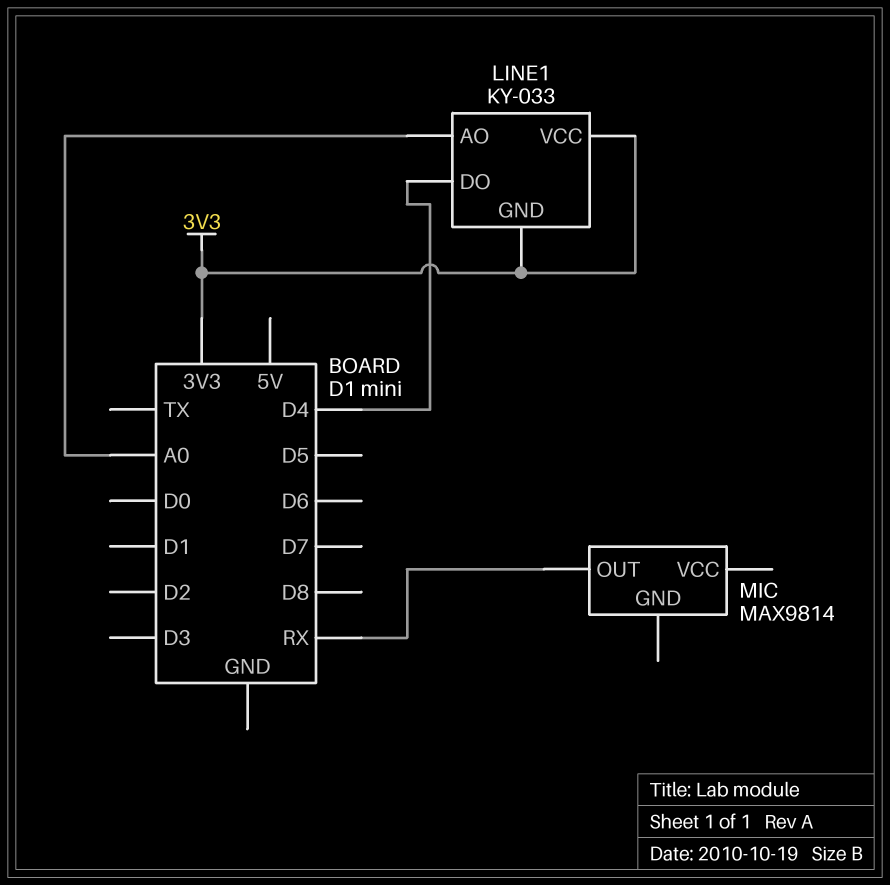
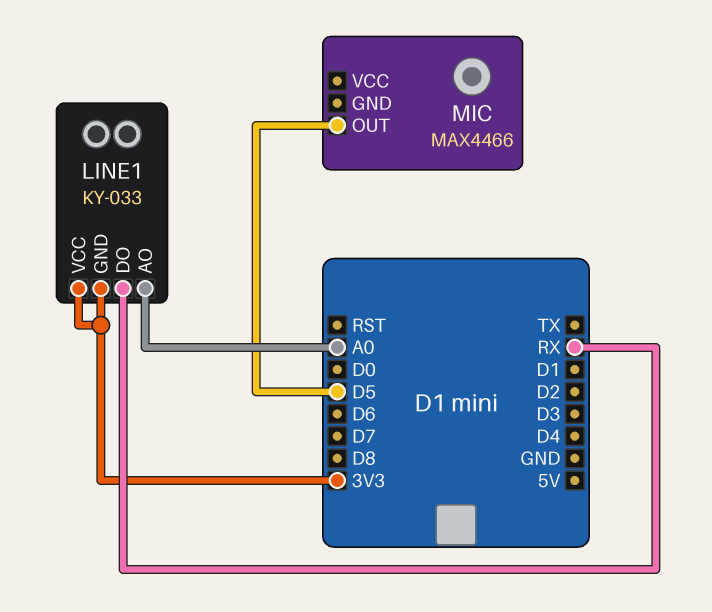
LINE1 pin DO: D4 -> RX
MIC: MAX9814 -> MAX4466
MIC pin OUT: RX -> D5

